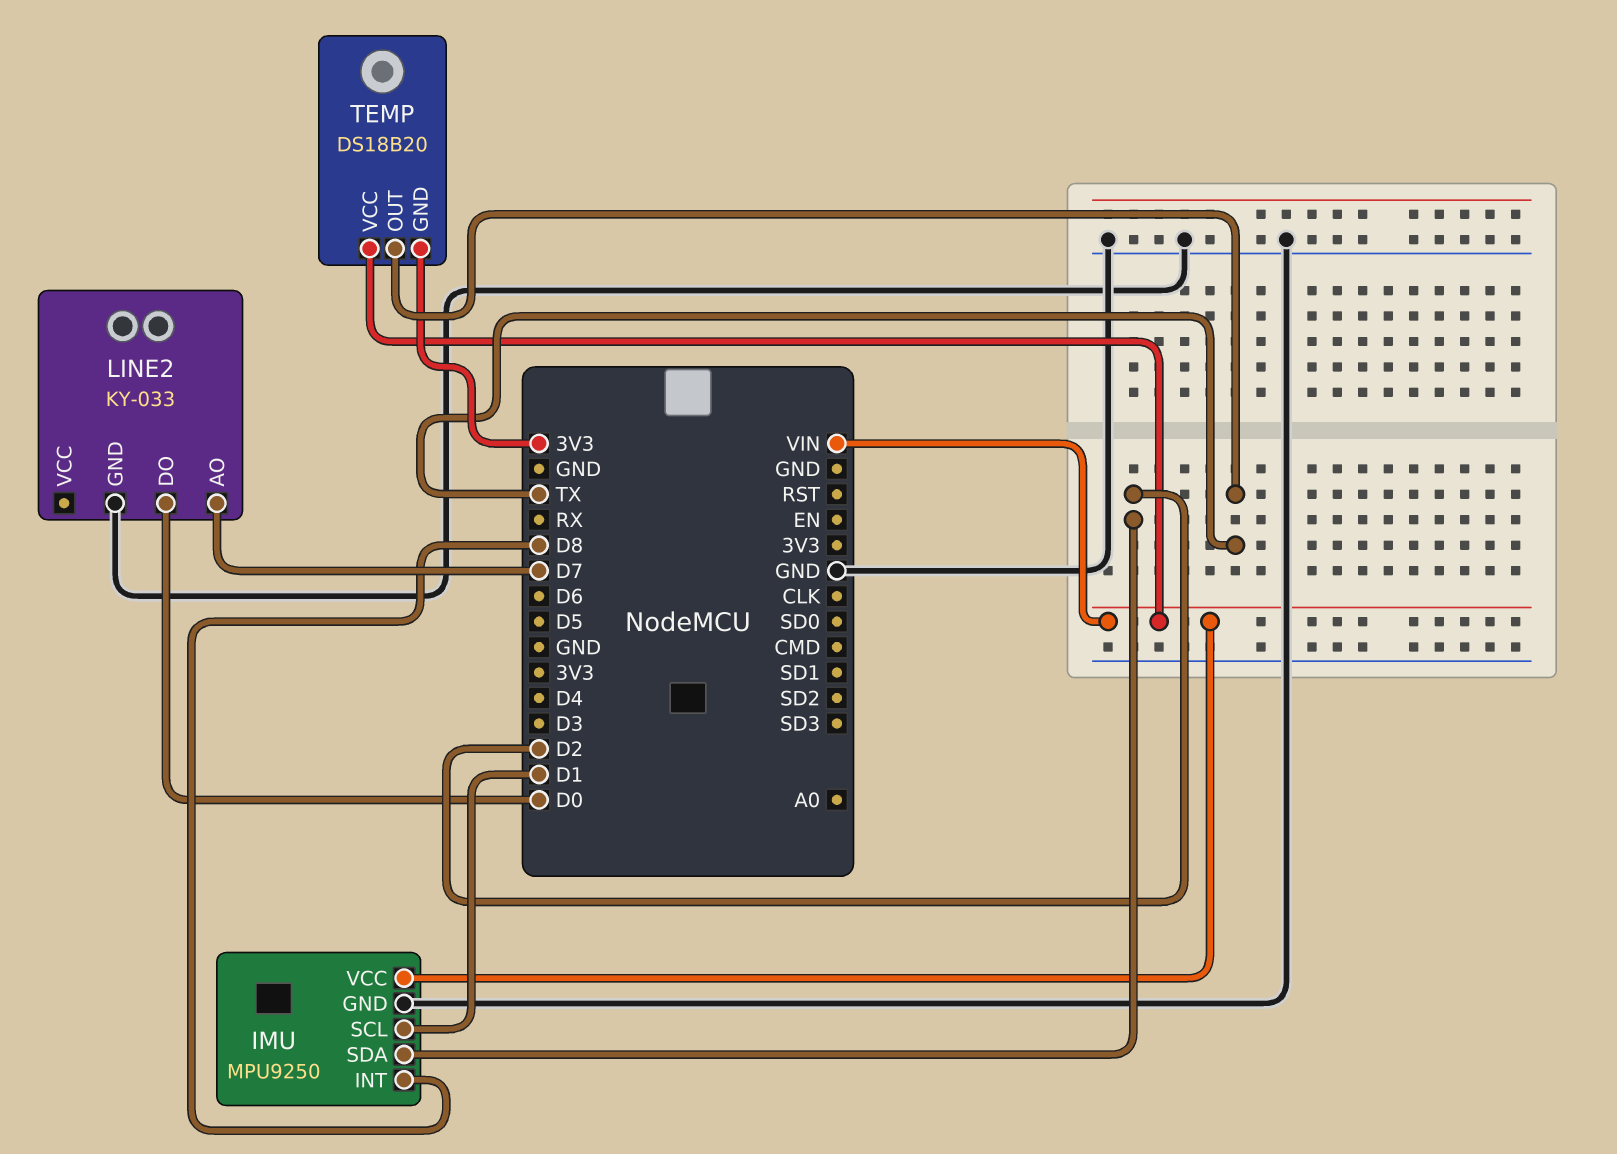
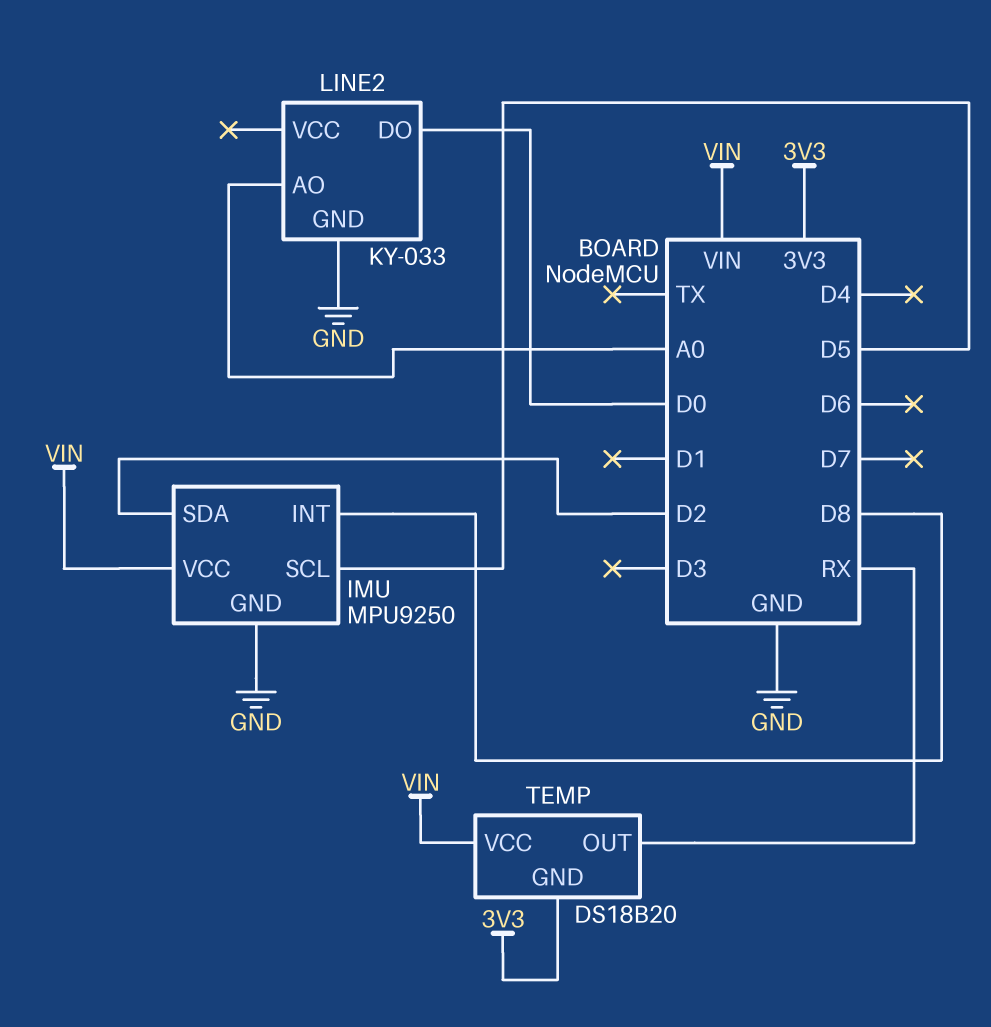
IMU pin SCL: D1 -> D5
LINE2 pin AO: D7 -> A0
TEMP pin OUT: TX -> RX

